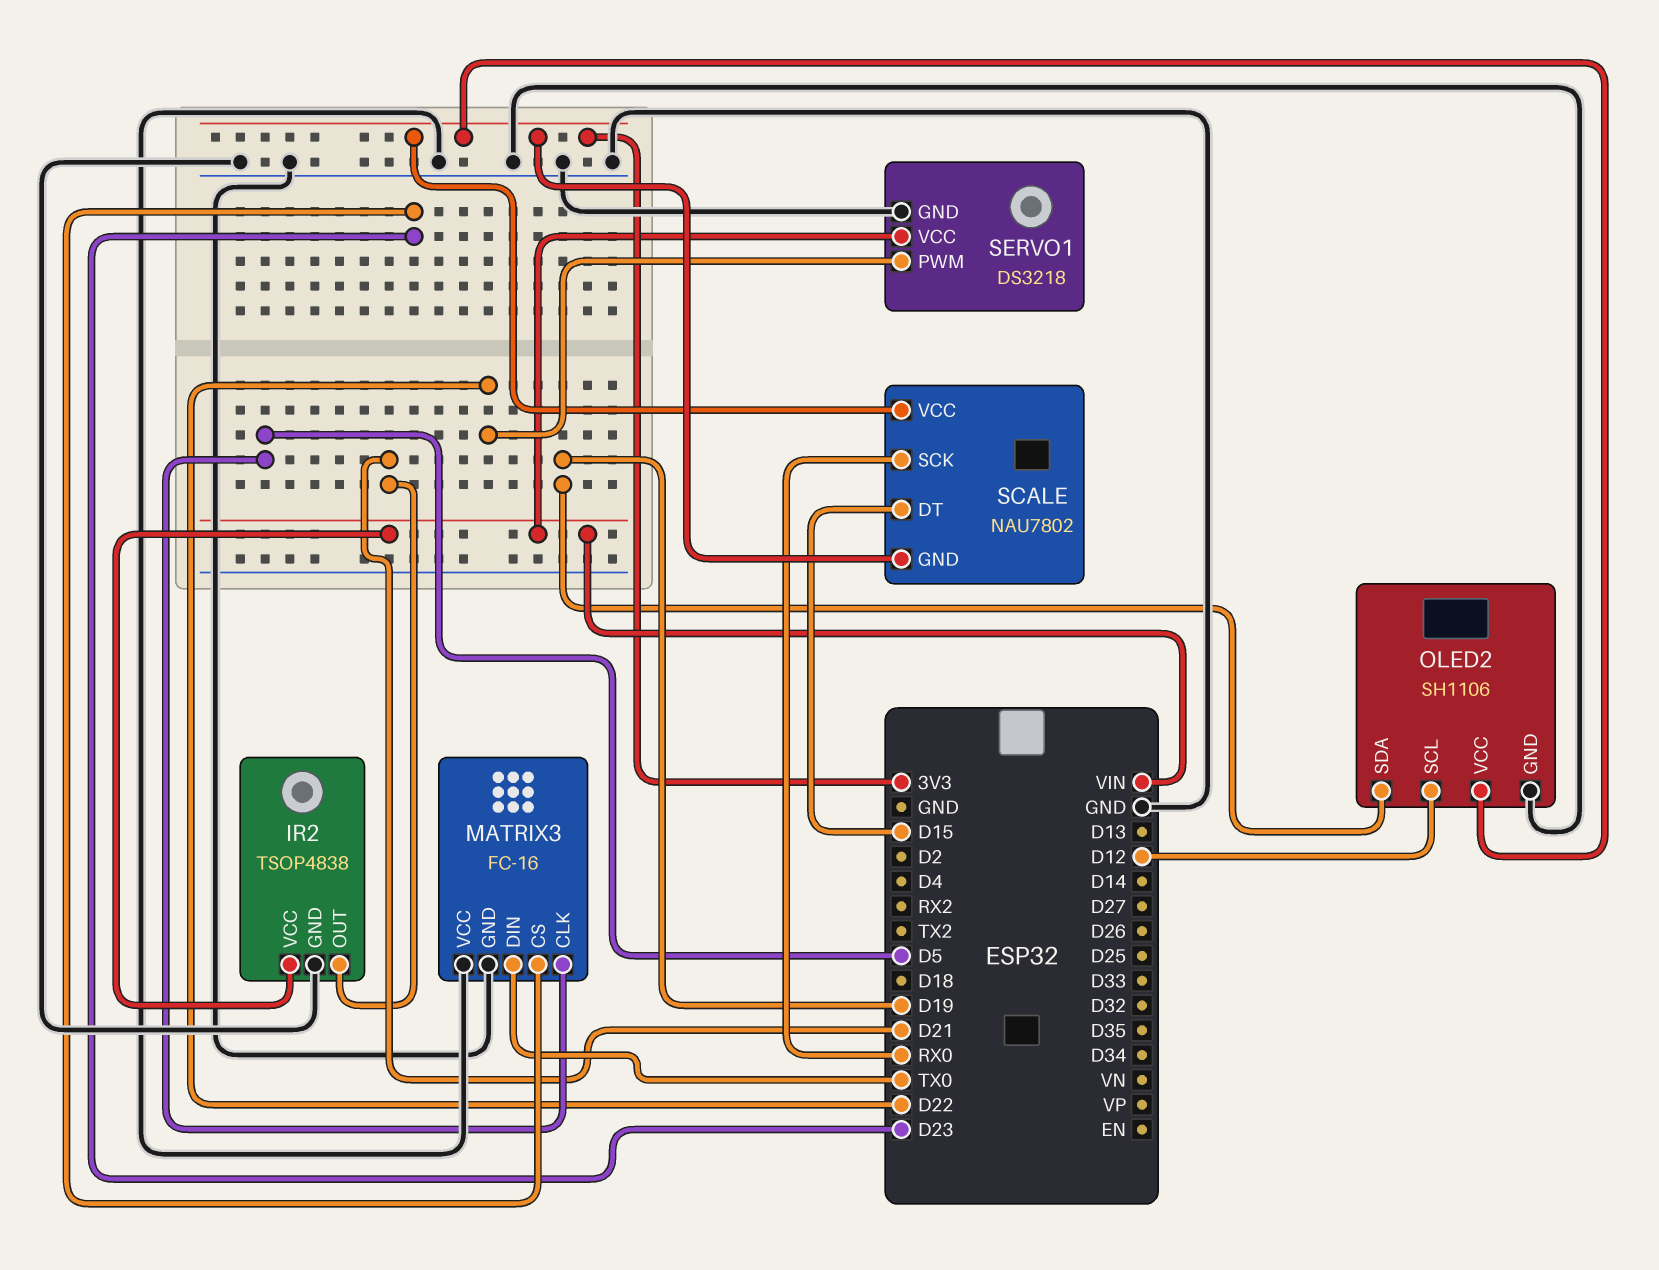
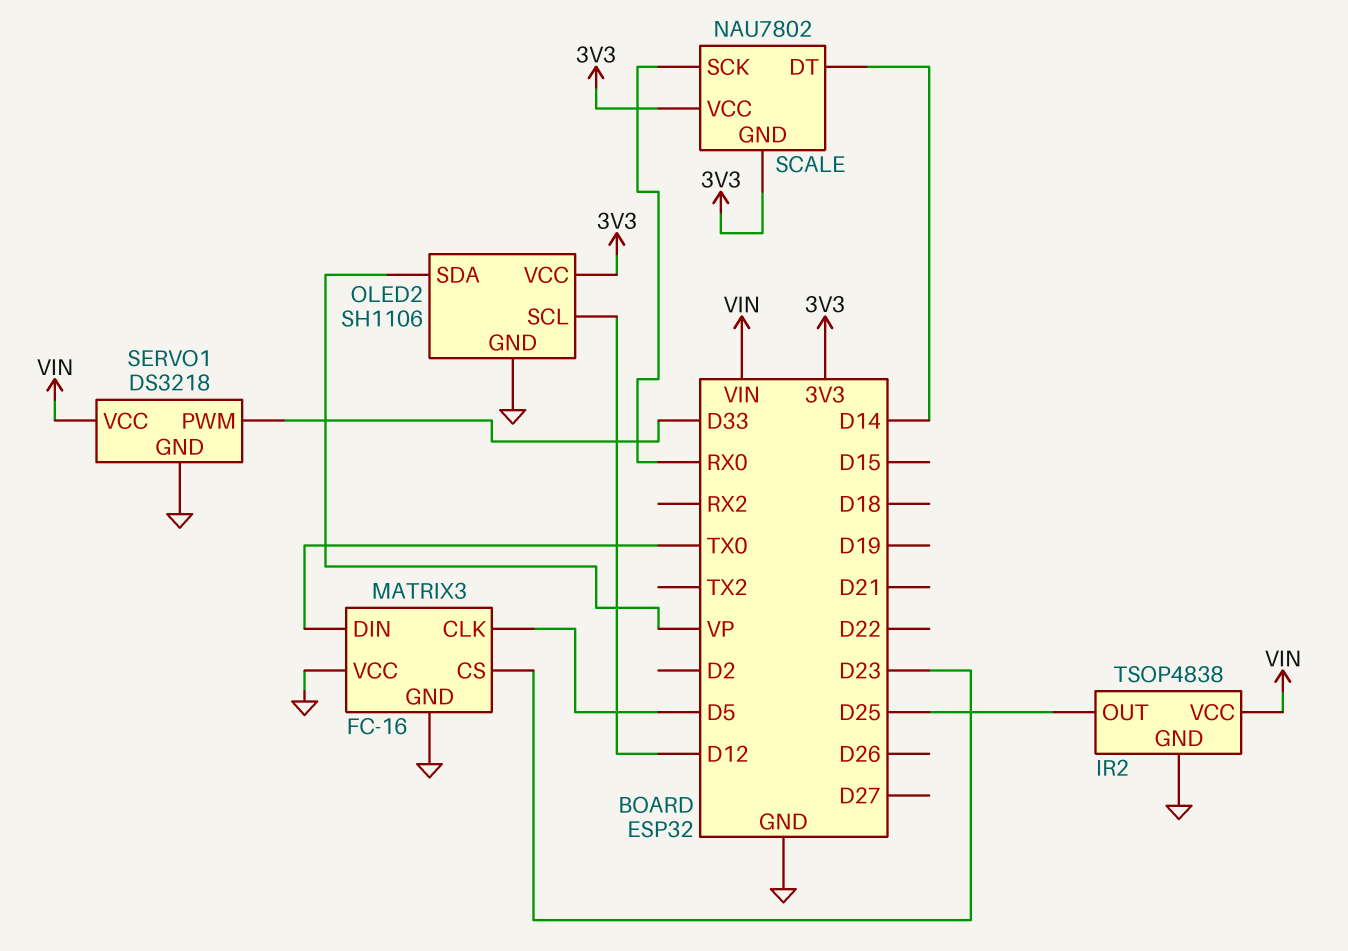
IR2 pin OUT: D21 -> D25
OLED2 pin SDA: D19 -> VP
SCALE pin DT: D15 -> D14
SERVO1 pin PWM: D22 -> D33

